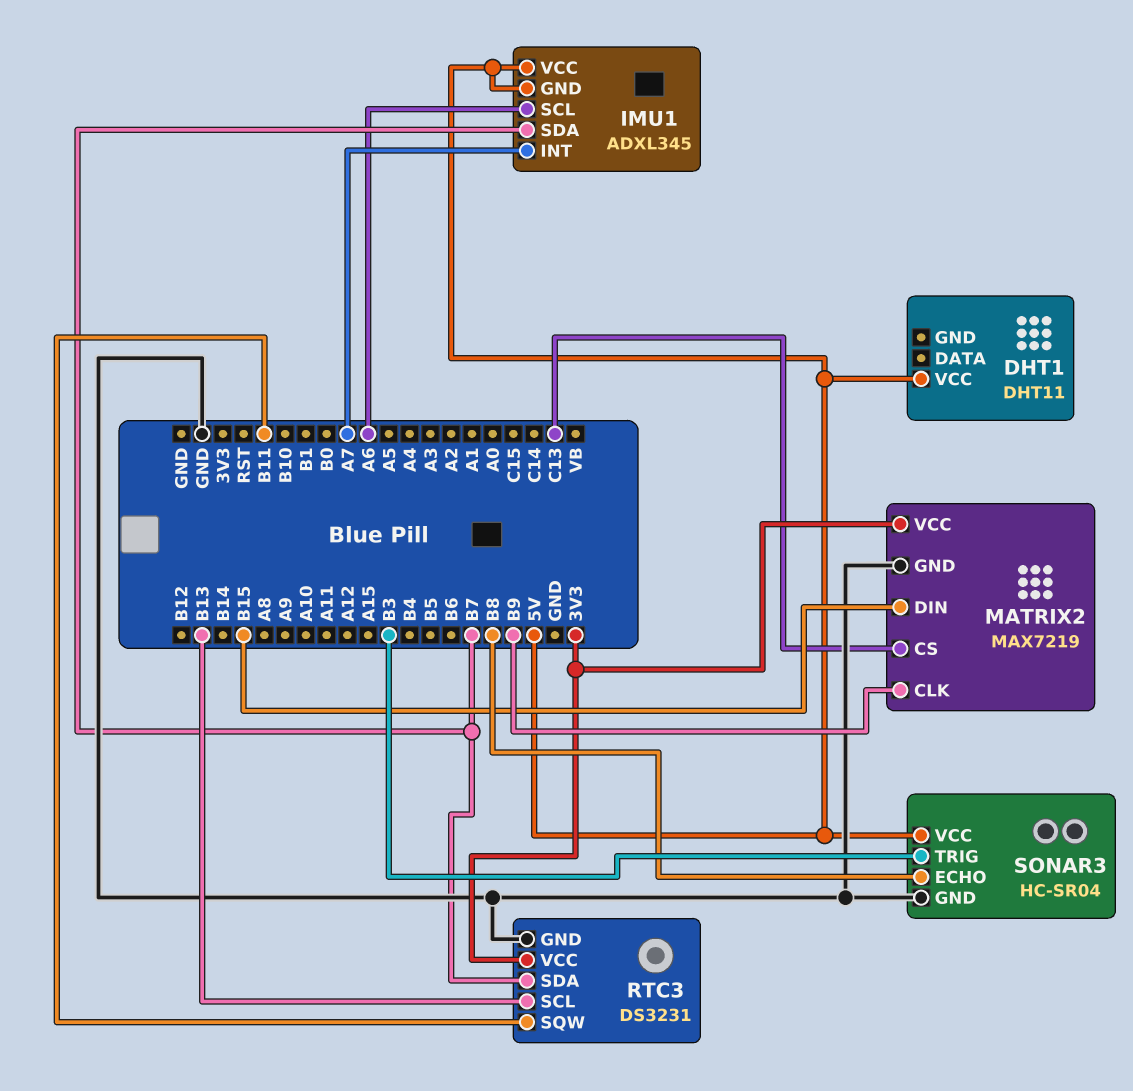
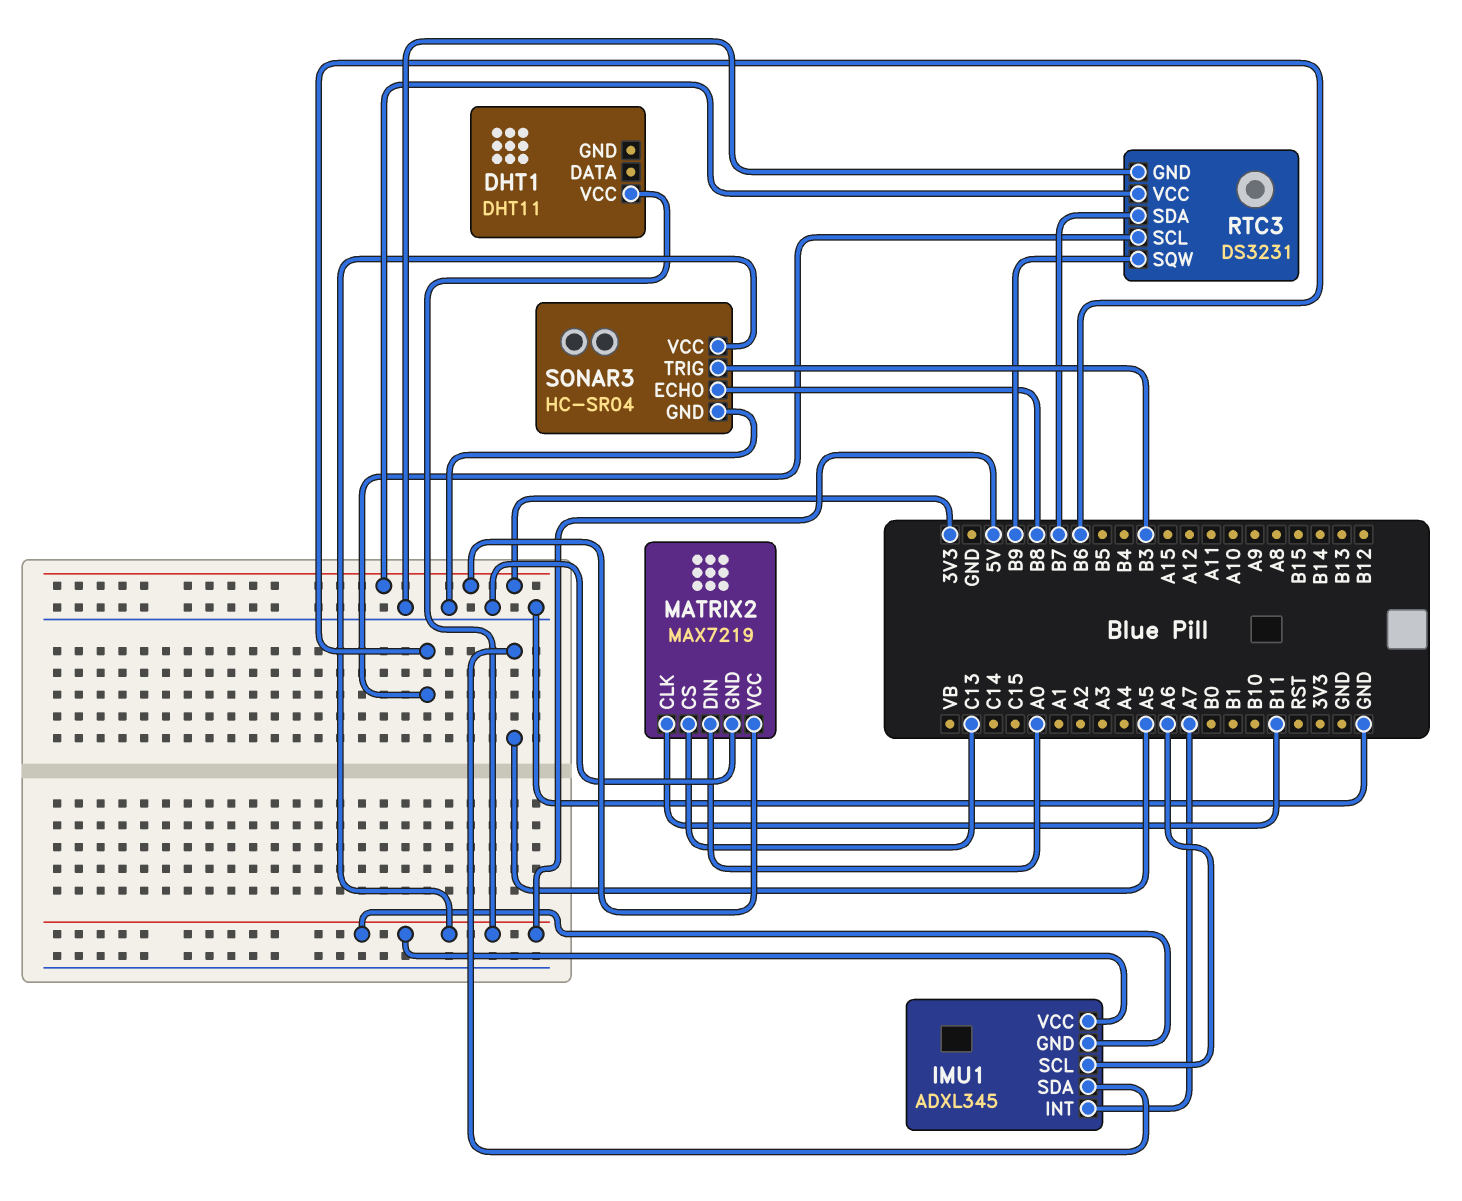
IMU1 pin SDA: B7 -> A5
MATRIX2 pin CLK: B9 -> B11
MATRIX2 pin DIN: B15 -> A0
RTC3 pin SCL: B13 -> B6
RTC3 pin SQW: B11 -> B9

